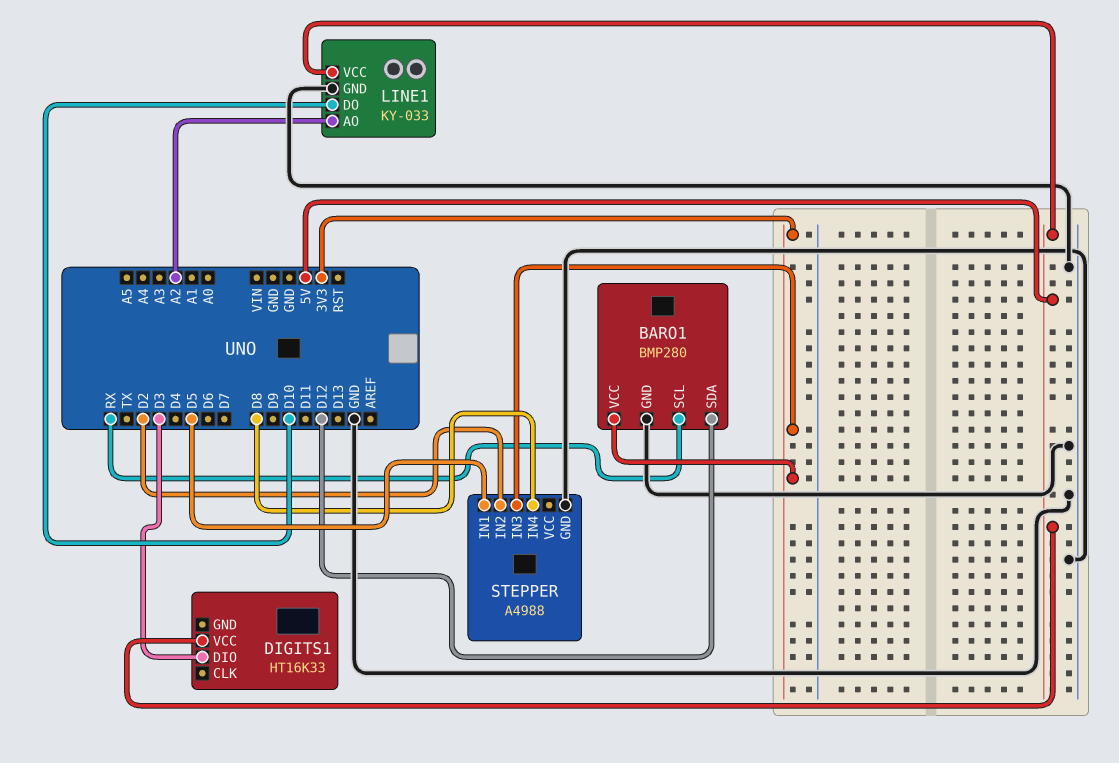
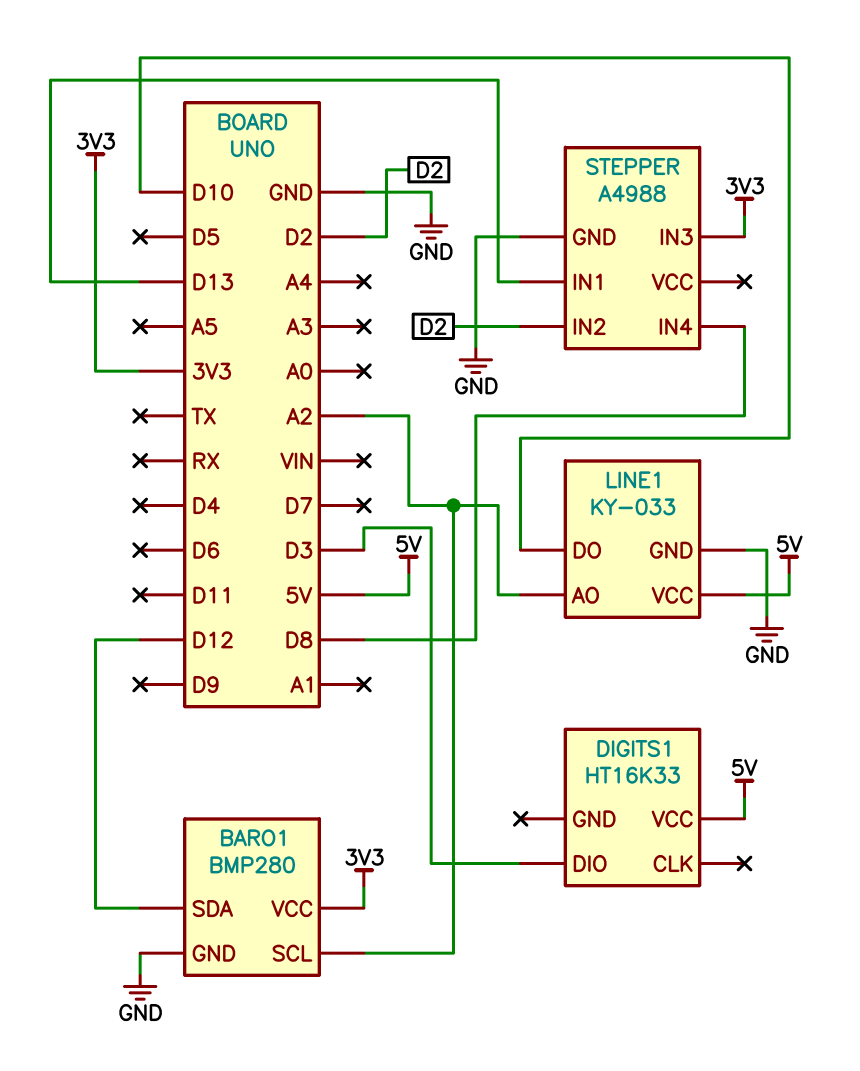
BARO1 pin SCL: RX -> A2
STEPPER pin IN1: D5 -> D13

